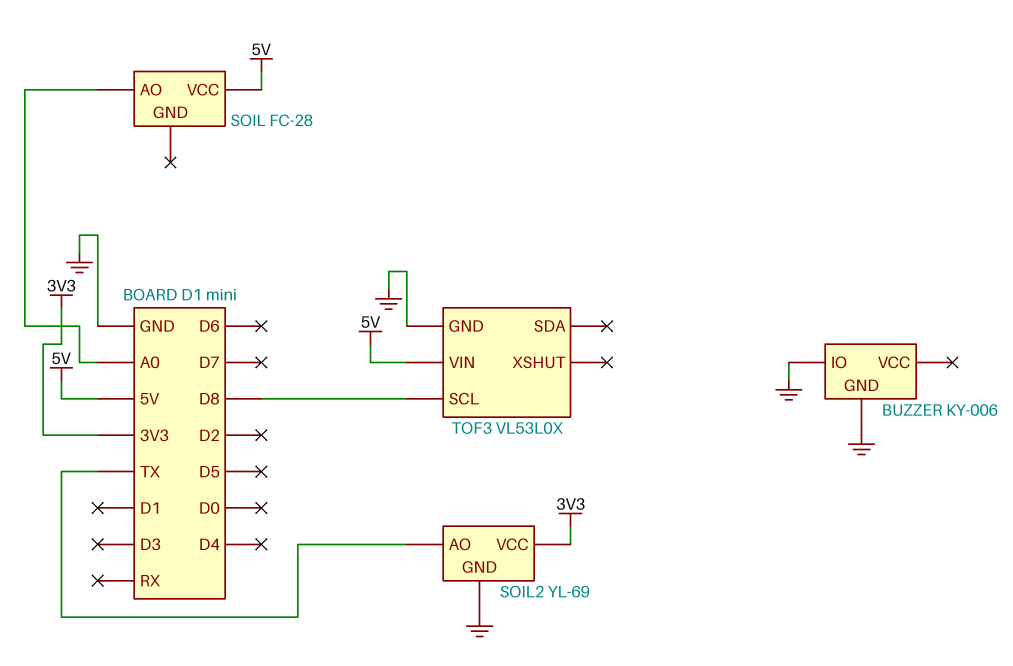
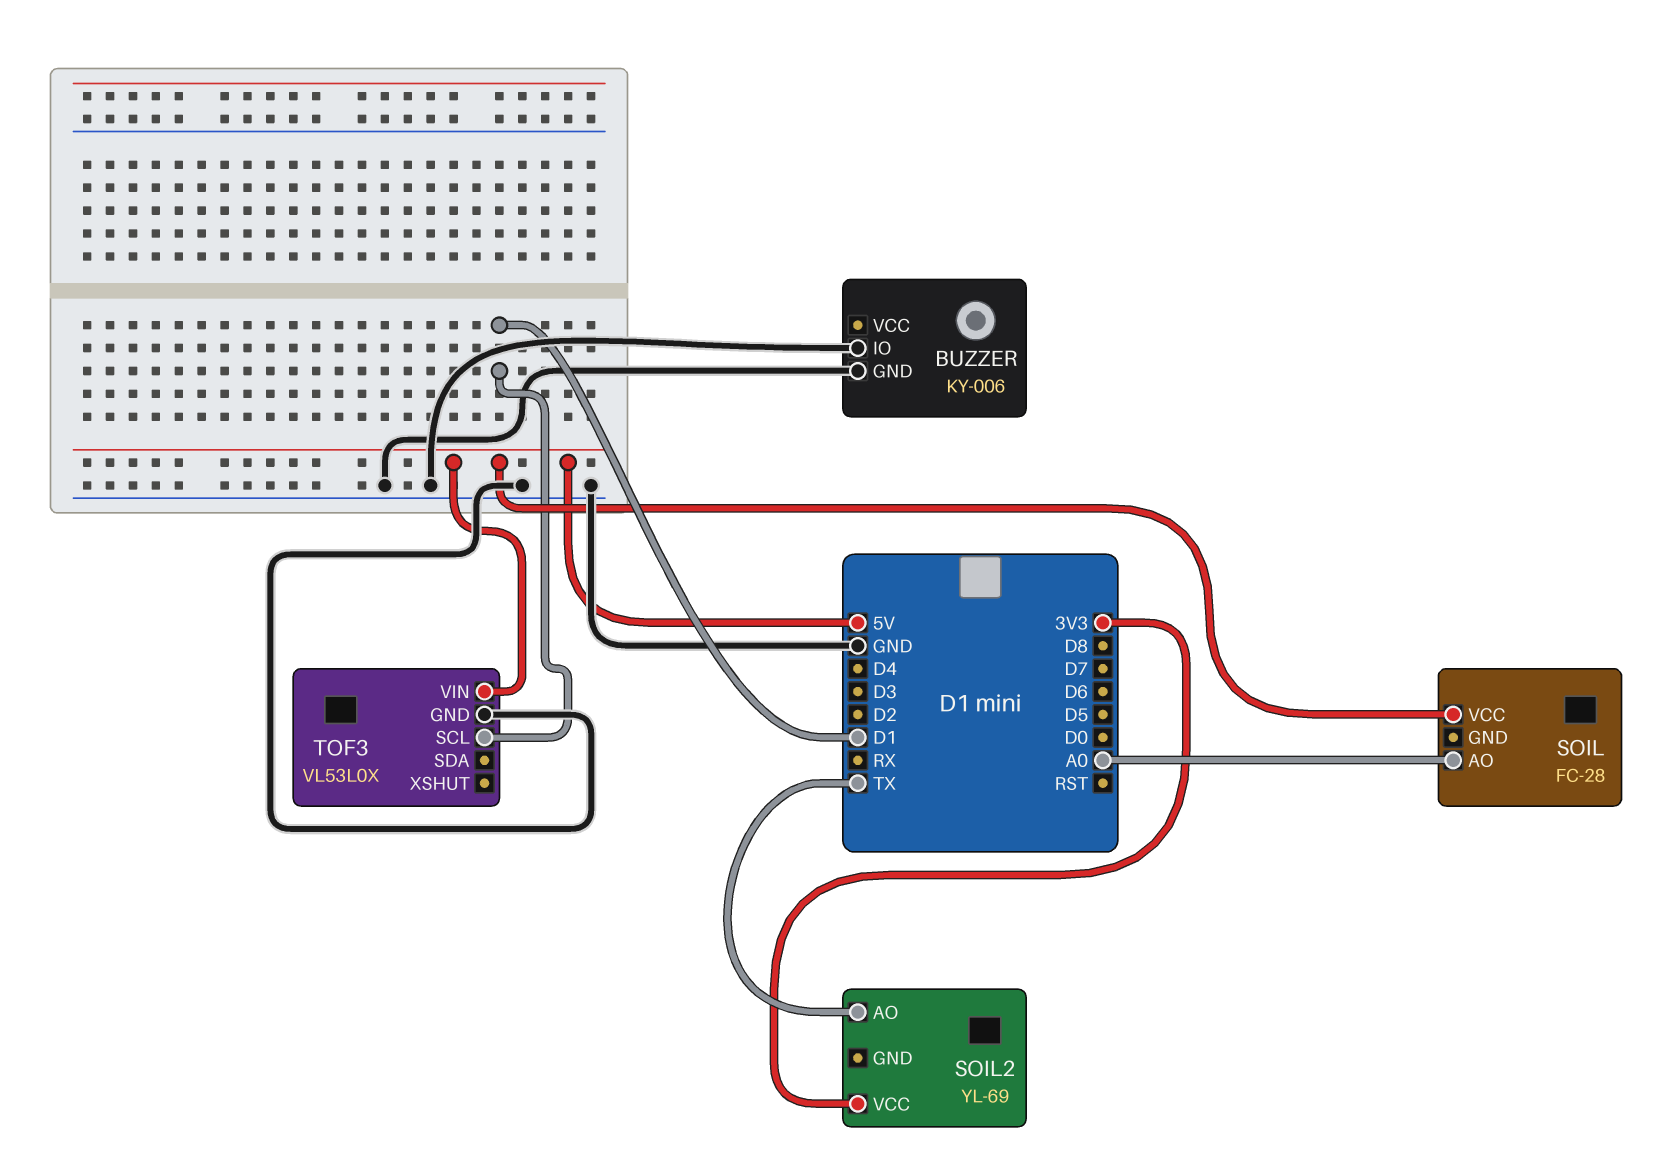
SOIL2 pin GND: GND -> none
TOF3 pin SCL: D8 -> D1

